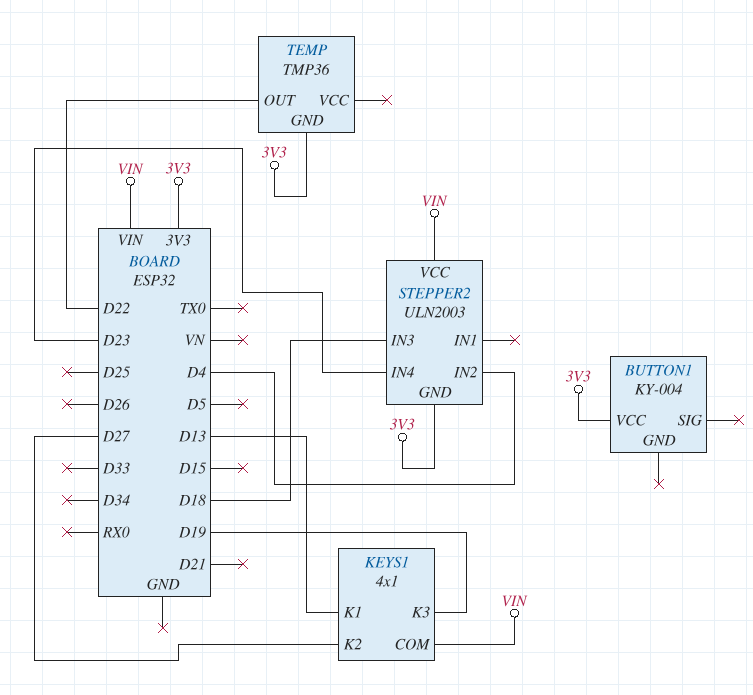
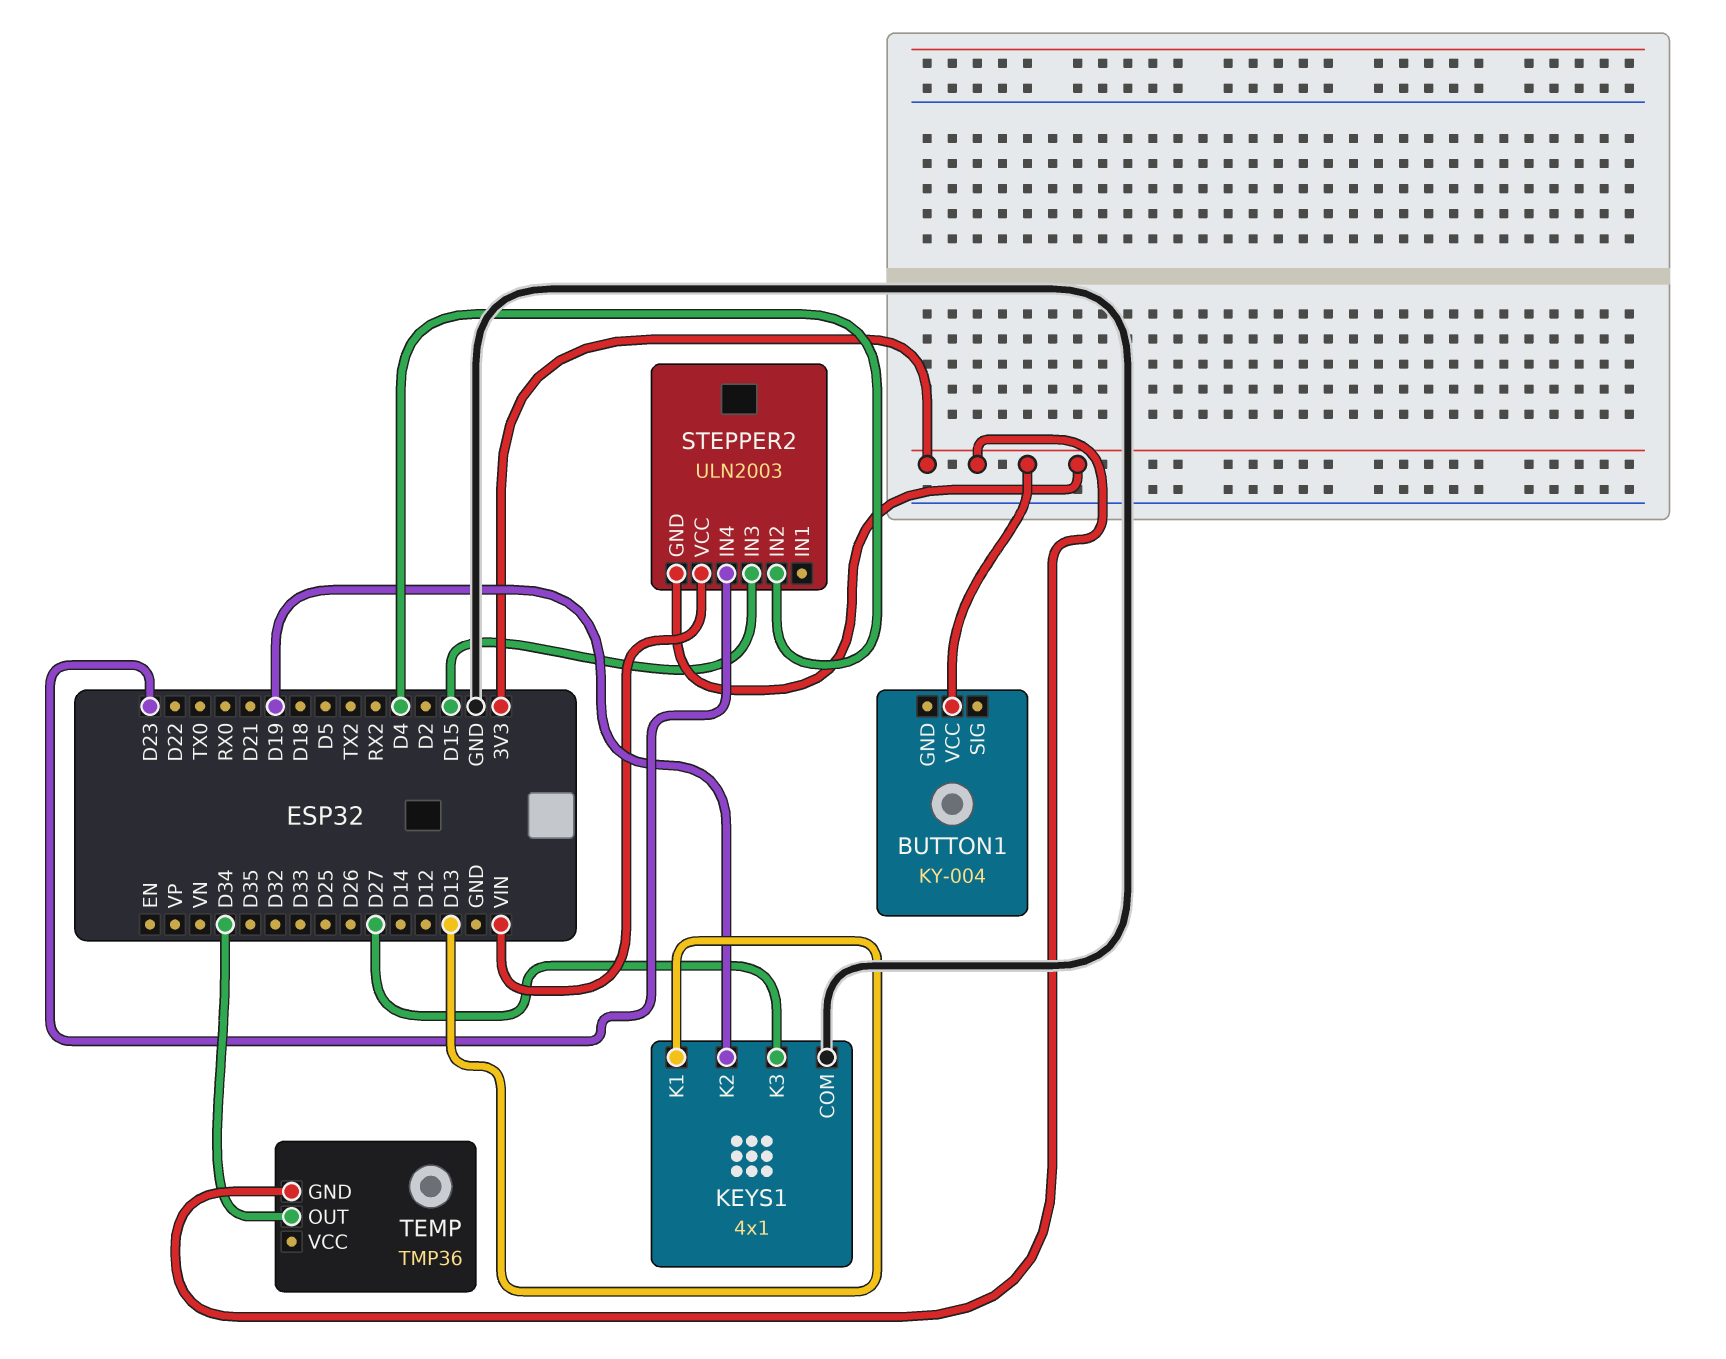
KEYS1 pin COM: VIN -> GND
KEYS1 pin K2: D27 -> D19
KEYS1 pin K3: D19 -> D27
STEPPER2 pin IN3: D18 -> D15
TEMP pin OUT: D22 -> D34

